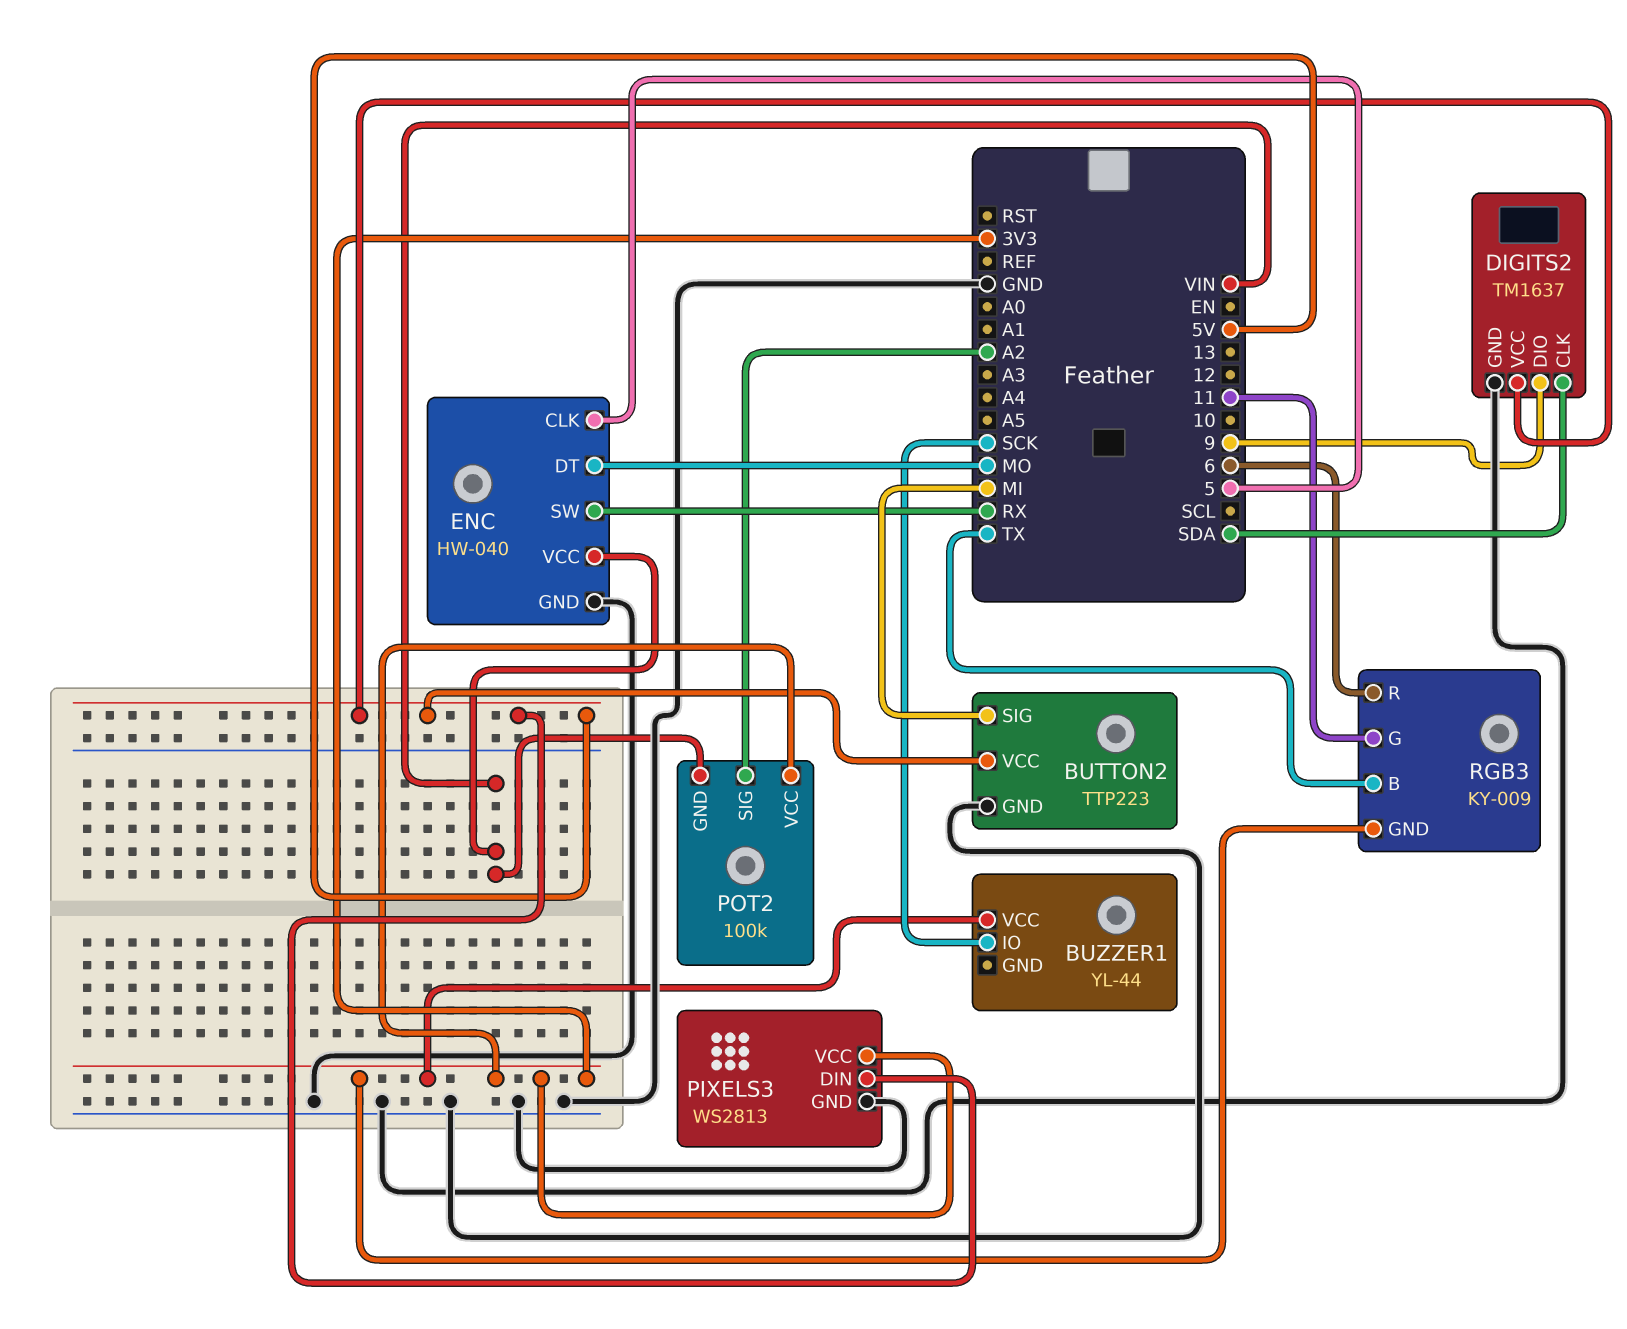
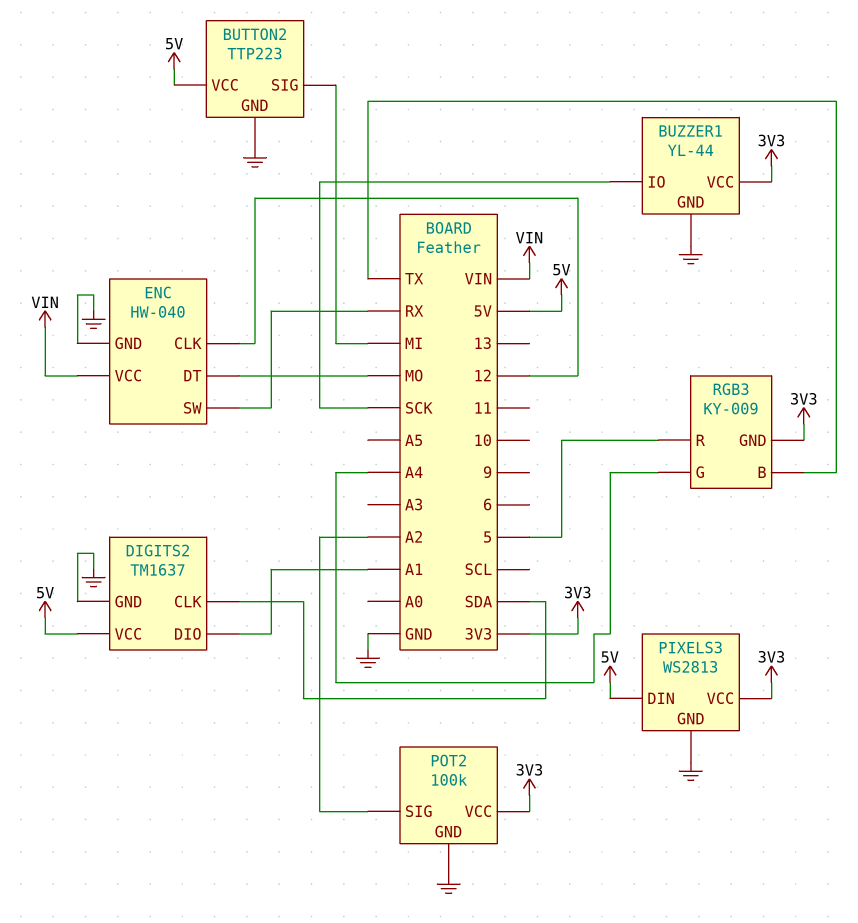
BUZZER1 pin GND: none -> GND
DIGITS2 pin DIO: 9 -> A1
ENC pin CLK: 5 -> 12
POT2 pin GND: VIN -> GND
RGB3 pin G: 11 -> A4
RGB3 pin R: 6 -> 5

